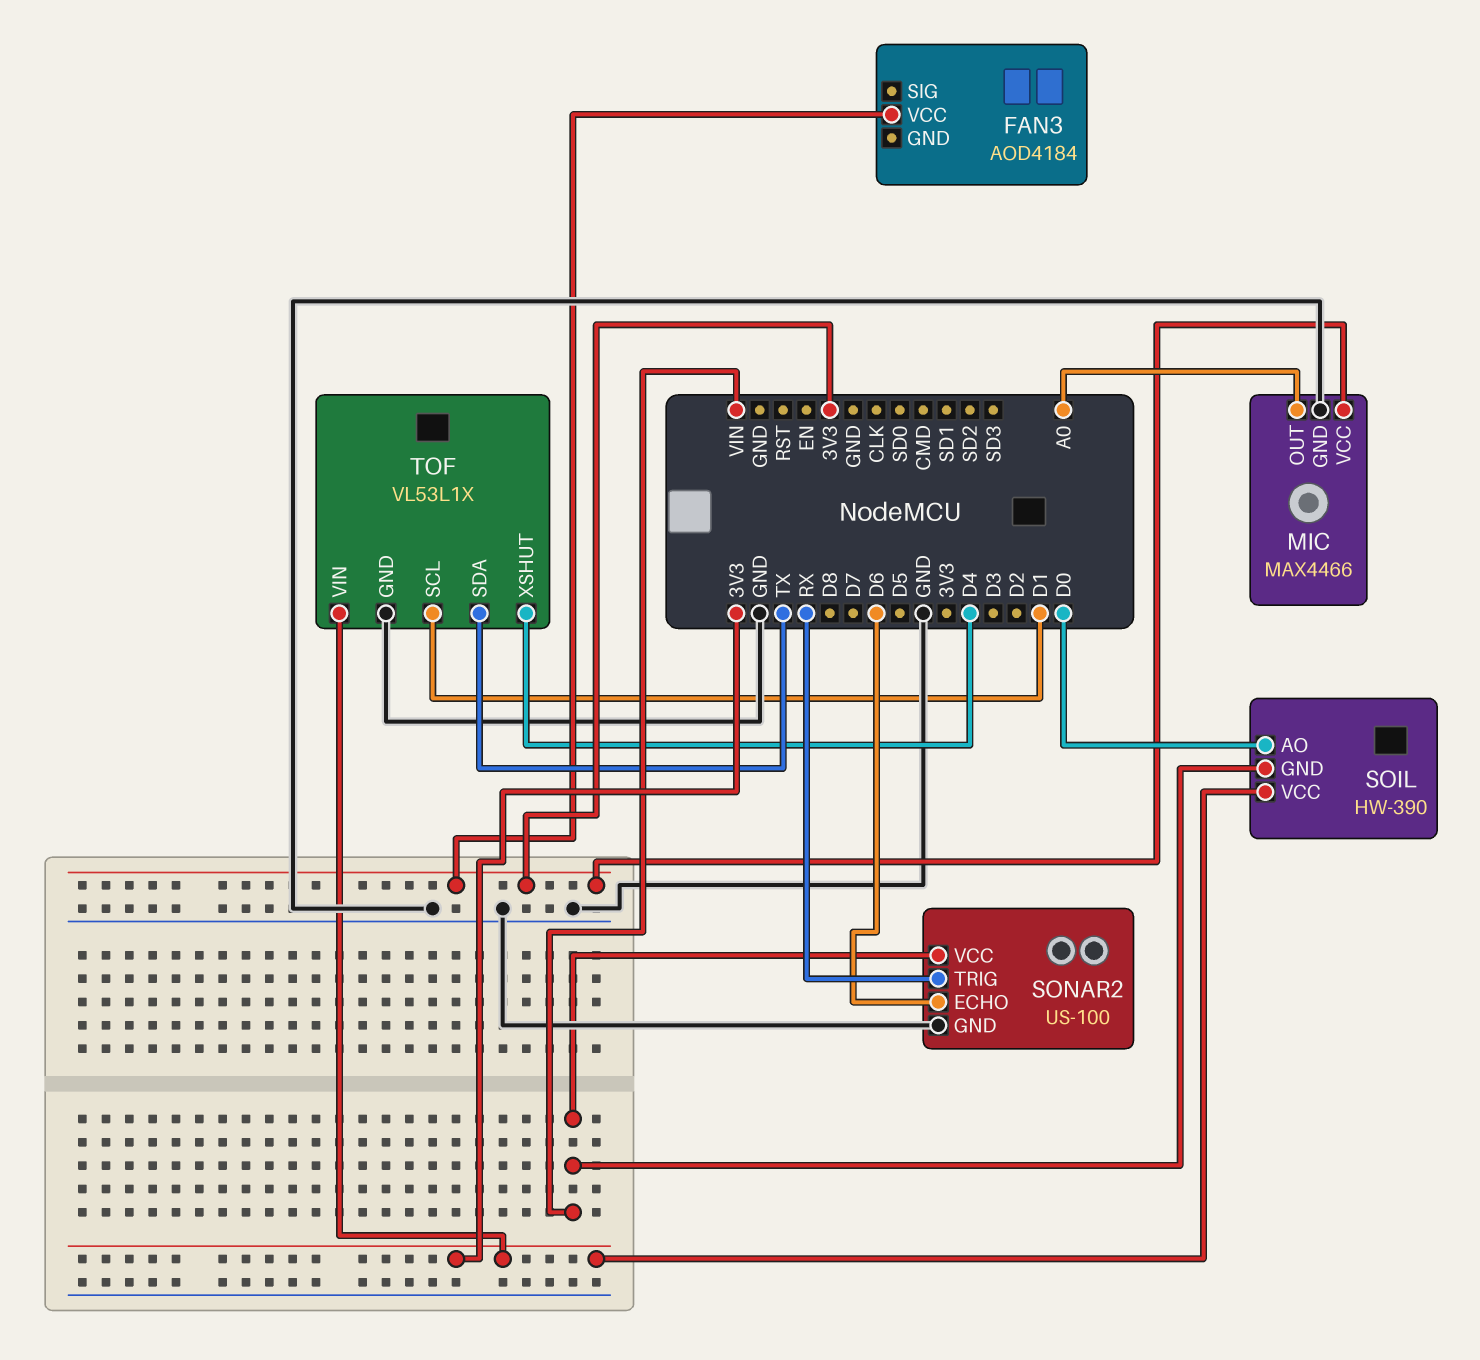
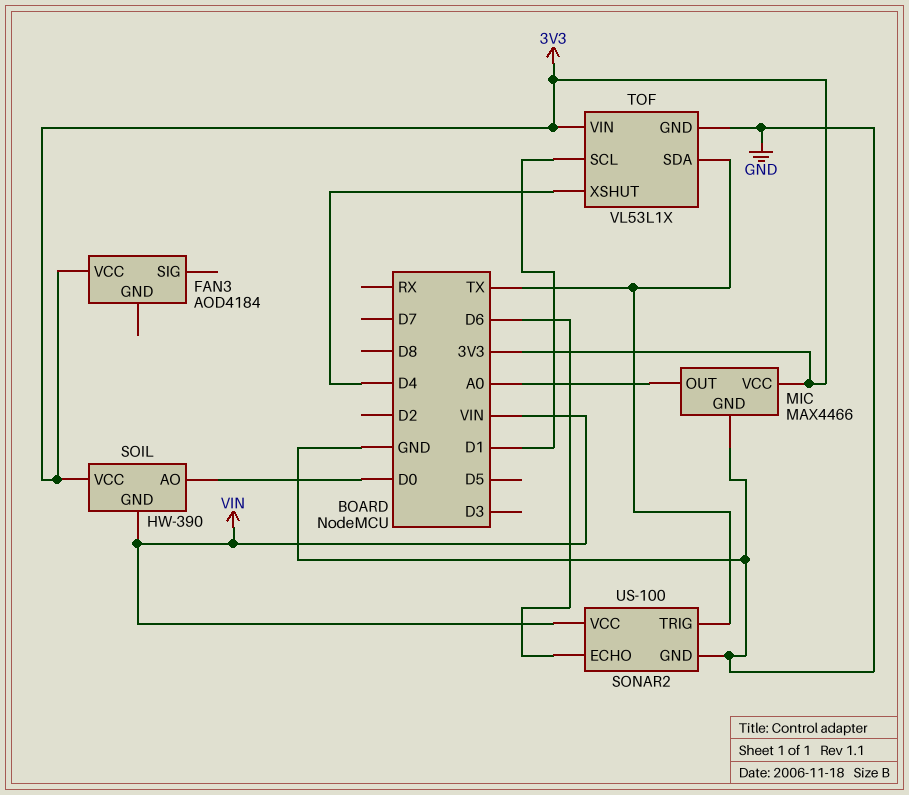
SONAR2 pin TRIG: RX -> TX

